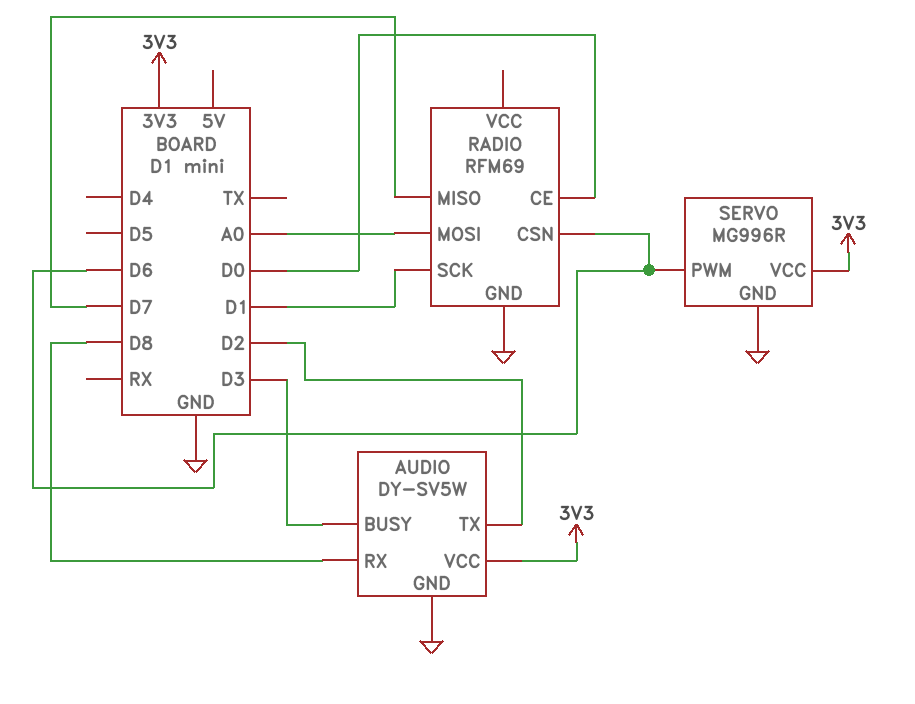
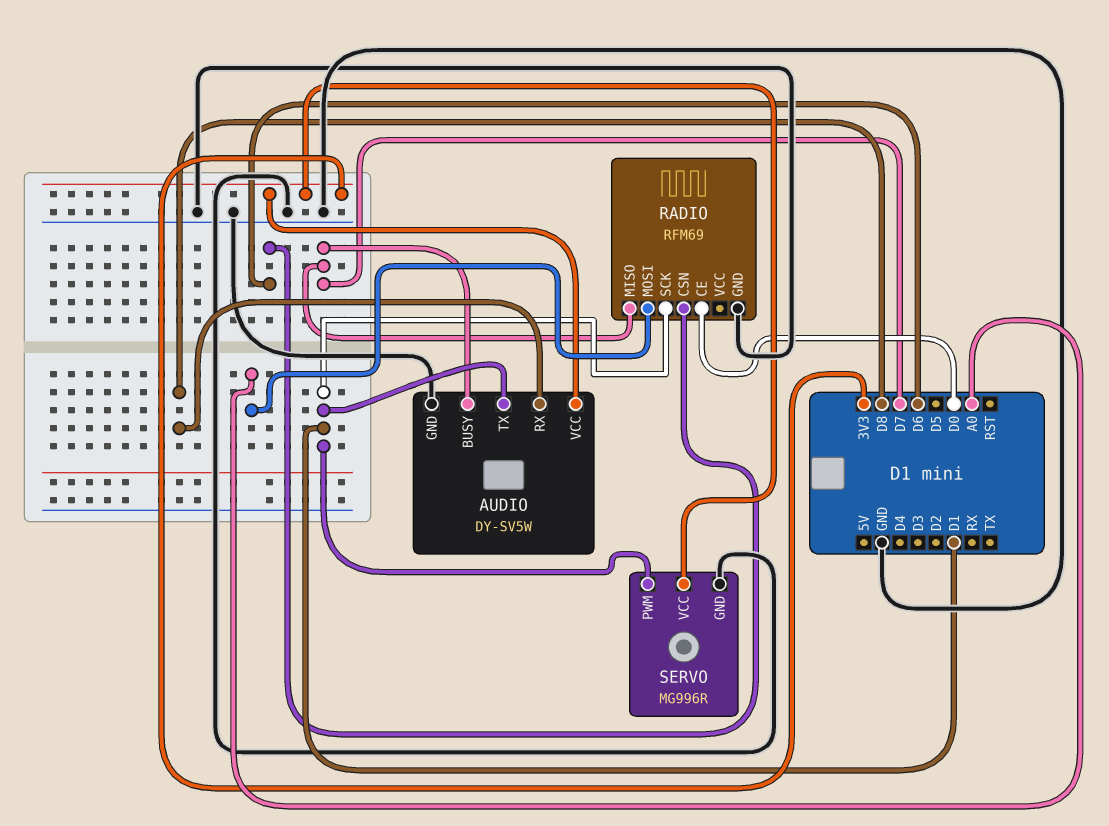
AUDIO pin BUSY: D3 -> D7
AUDIO pin TX: D2 -> D1
SERVO pin PWM: D6 -> D1

